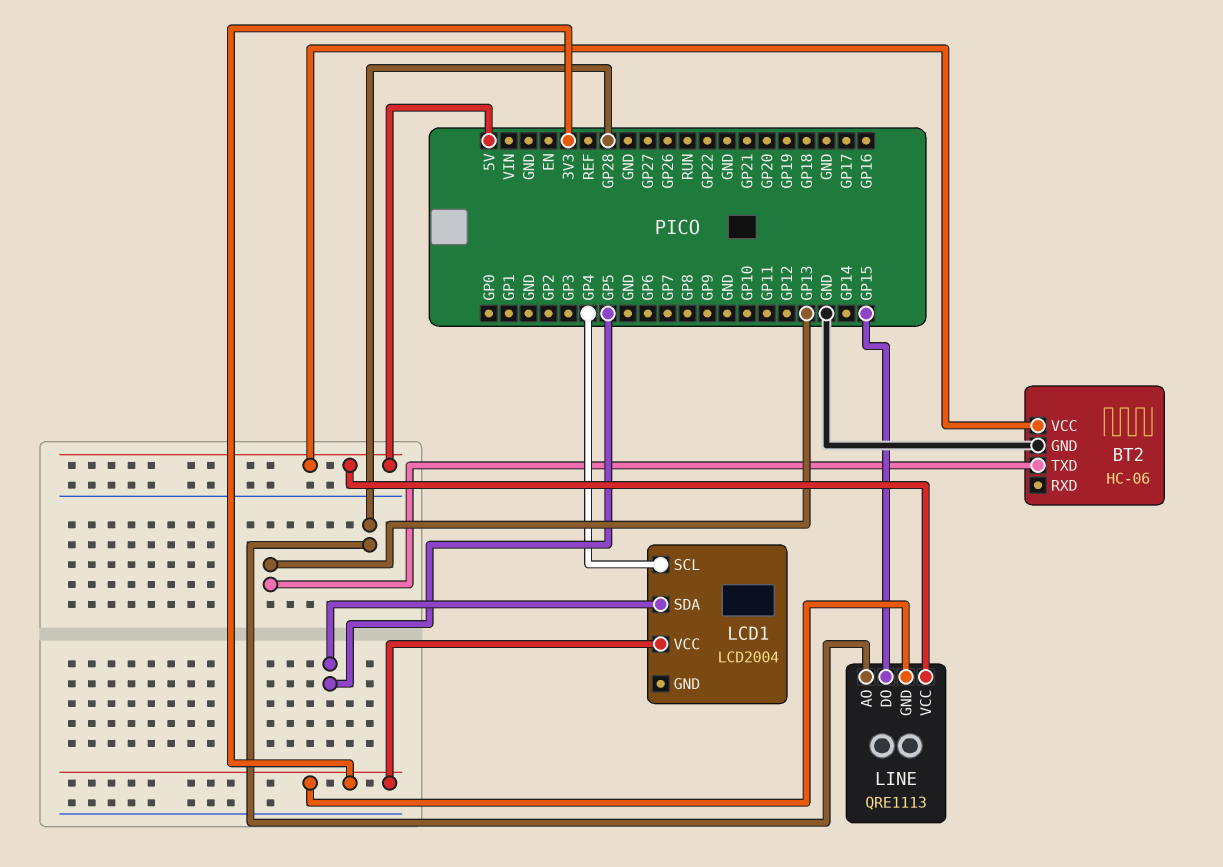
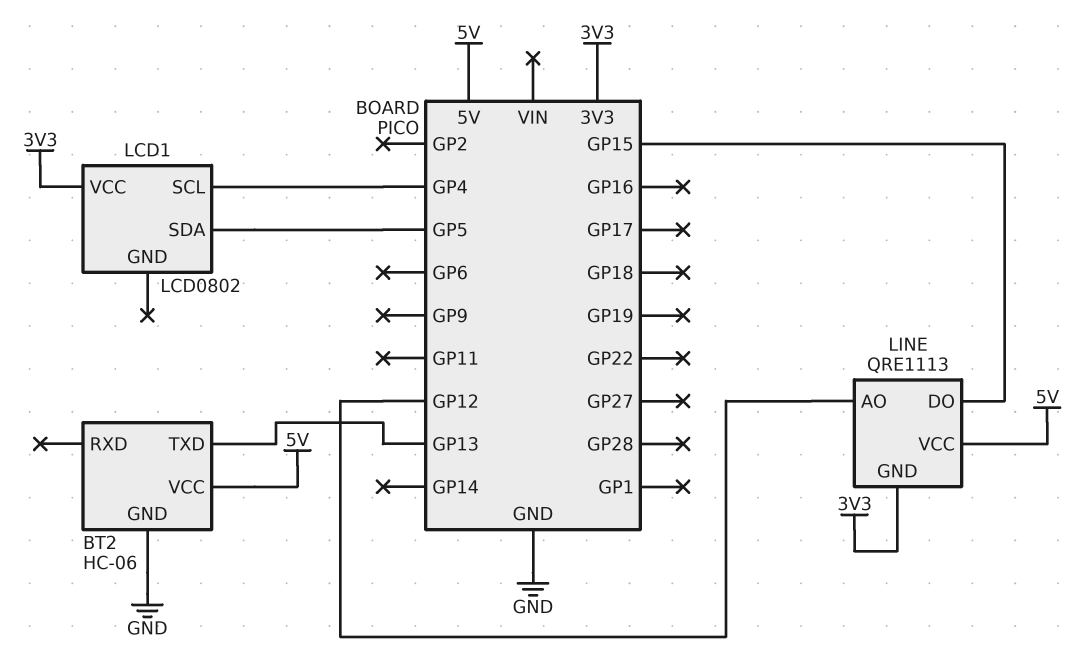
LCD1: LCD2004 -> LCD0802
LINE pin AO: GP28 -> GP12

